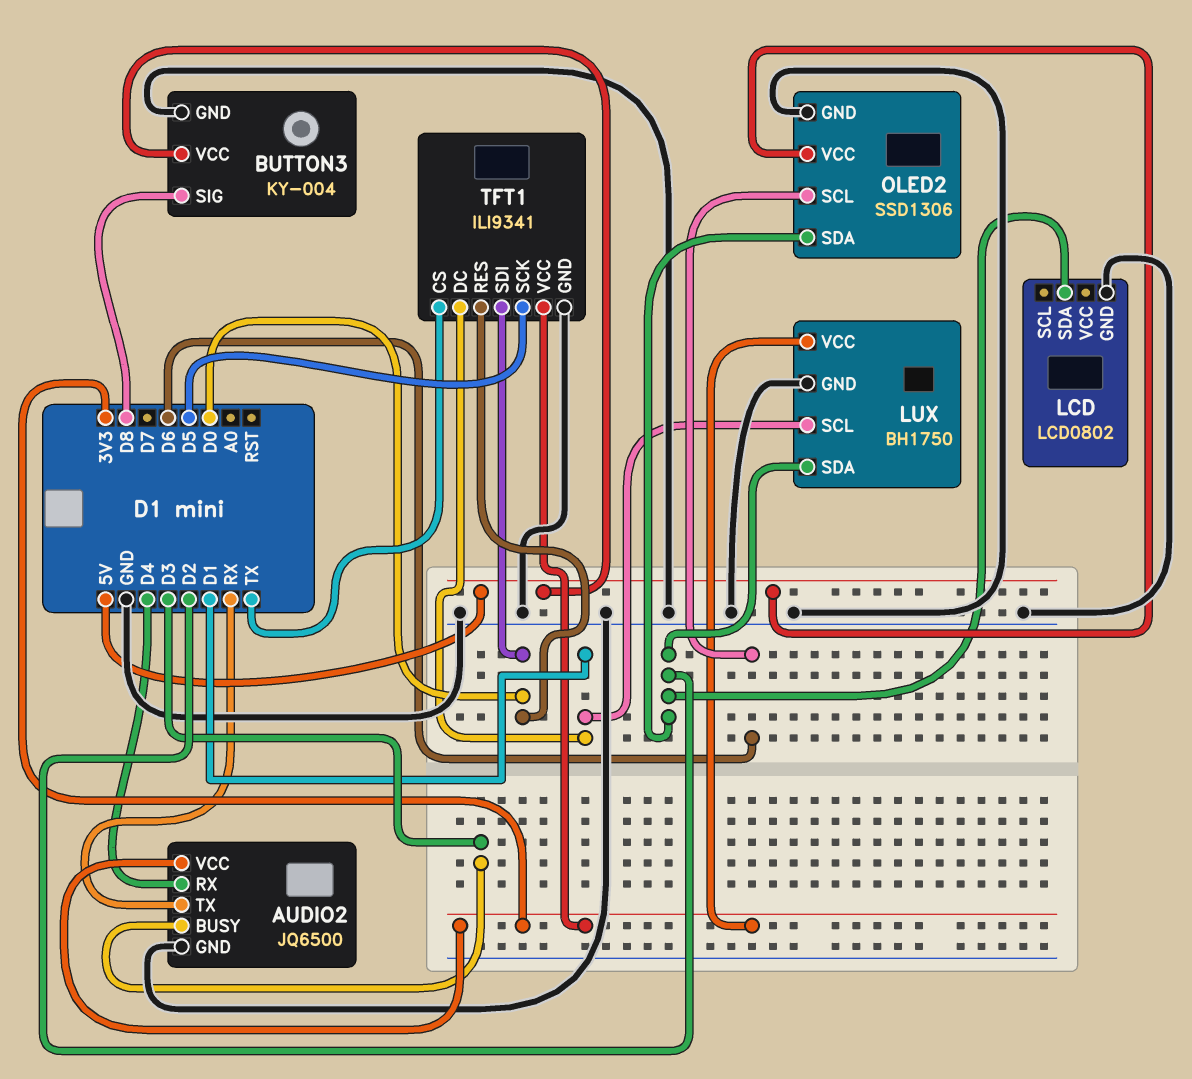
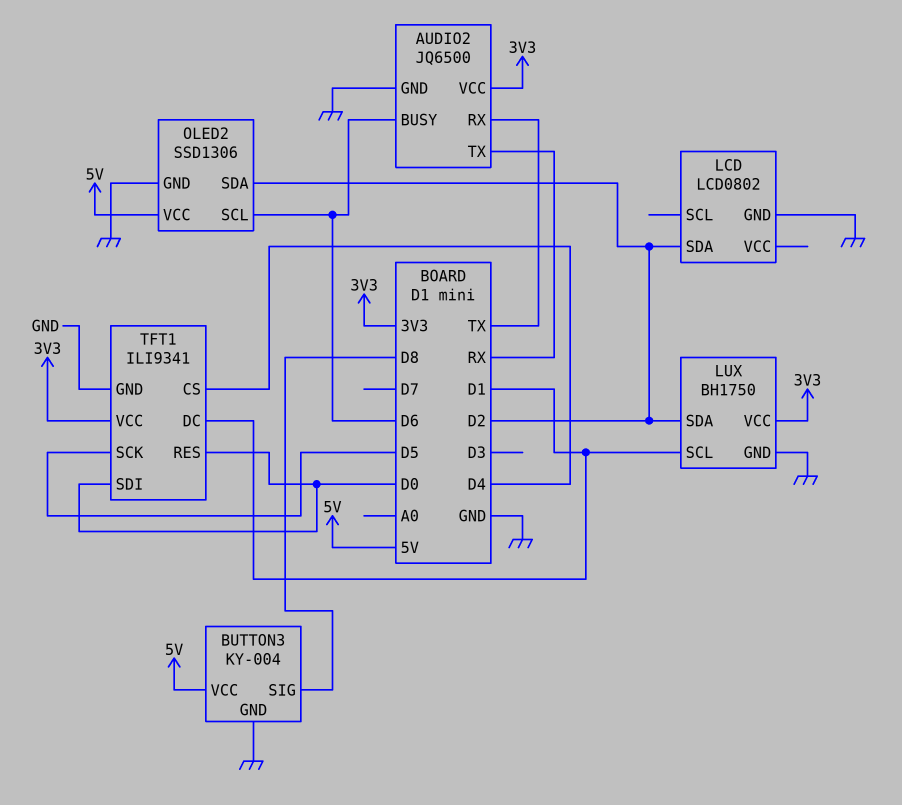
AUDIO2 pin BUSY: D3 -> D6
AUDIO2 pin RX: D4 -> TX
TFT1 pin CS: TX -> D4

